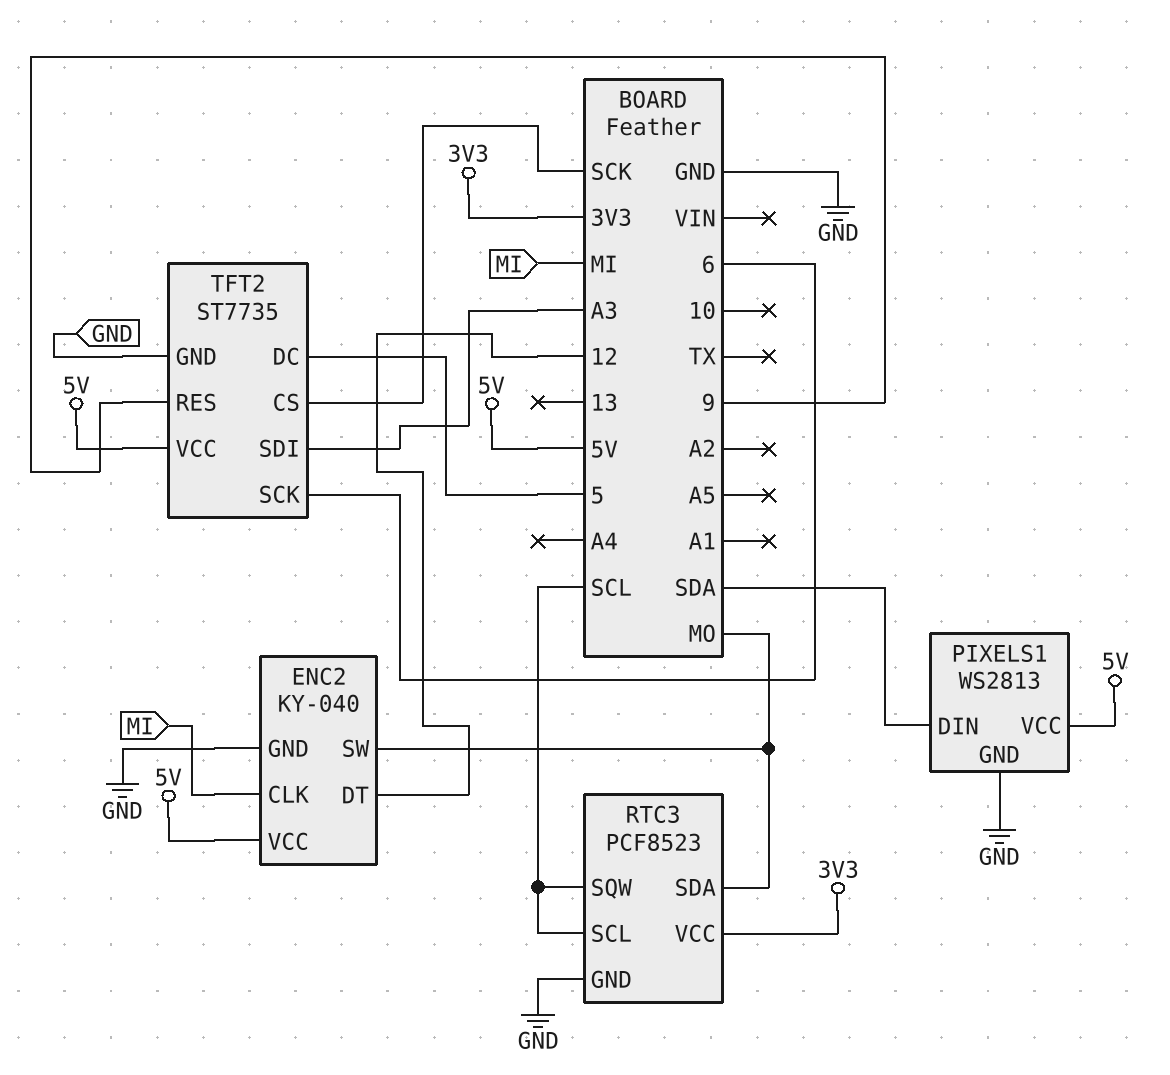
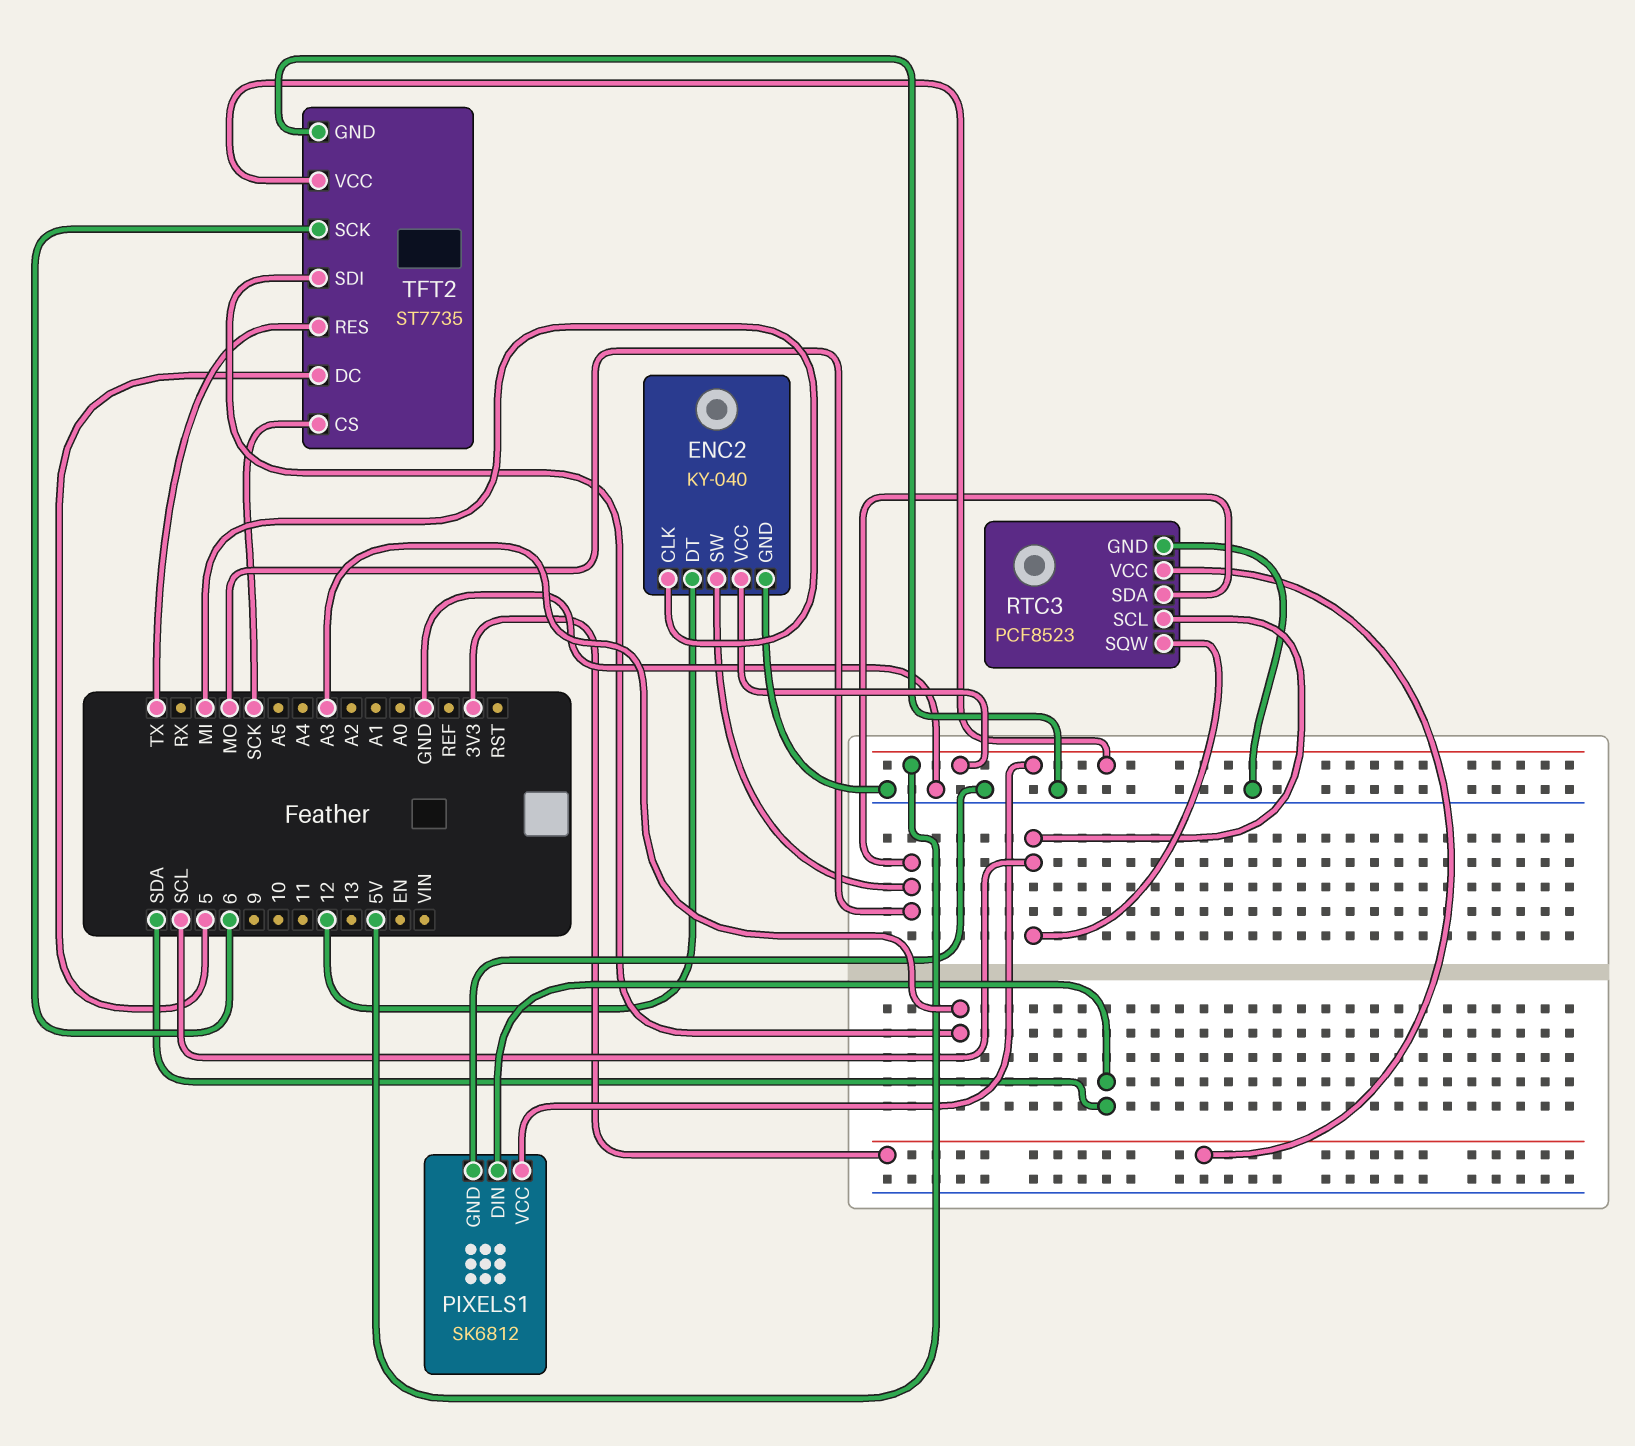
PIXELS1: WS2813 -> SK6812
TFT2 pin RES: 9 -> TX

